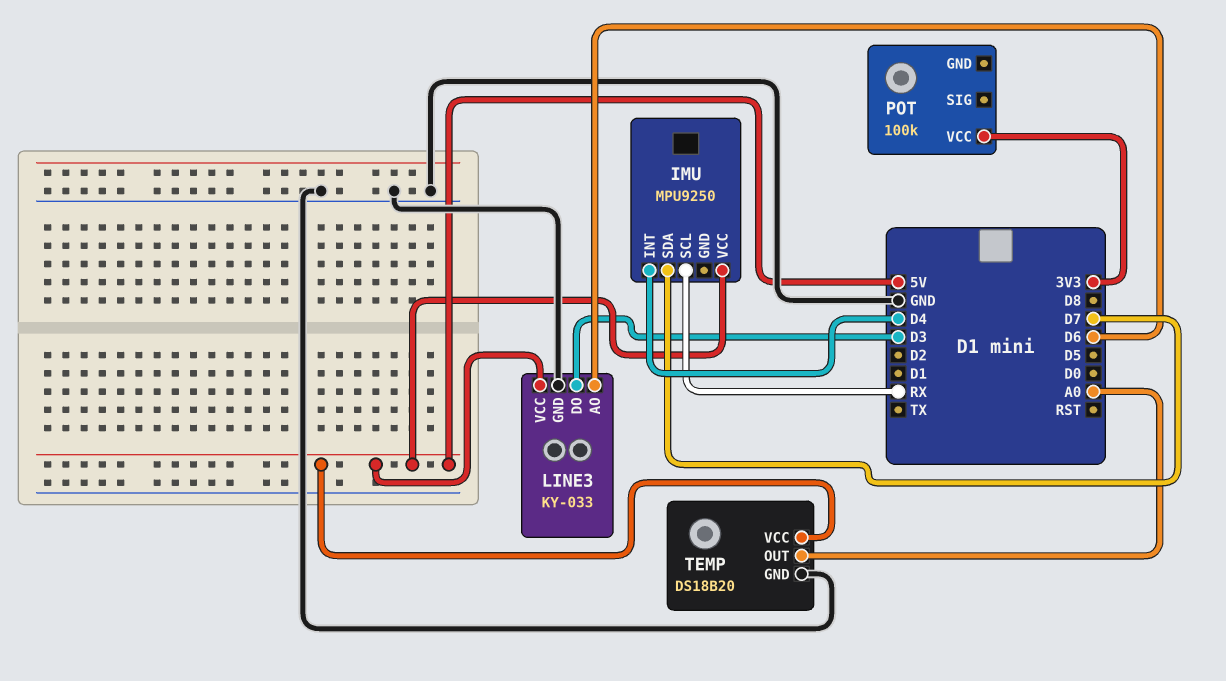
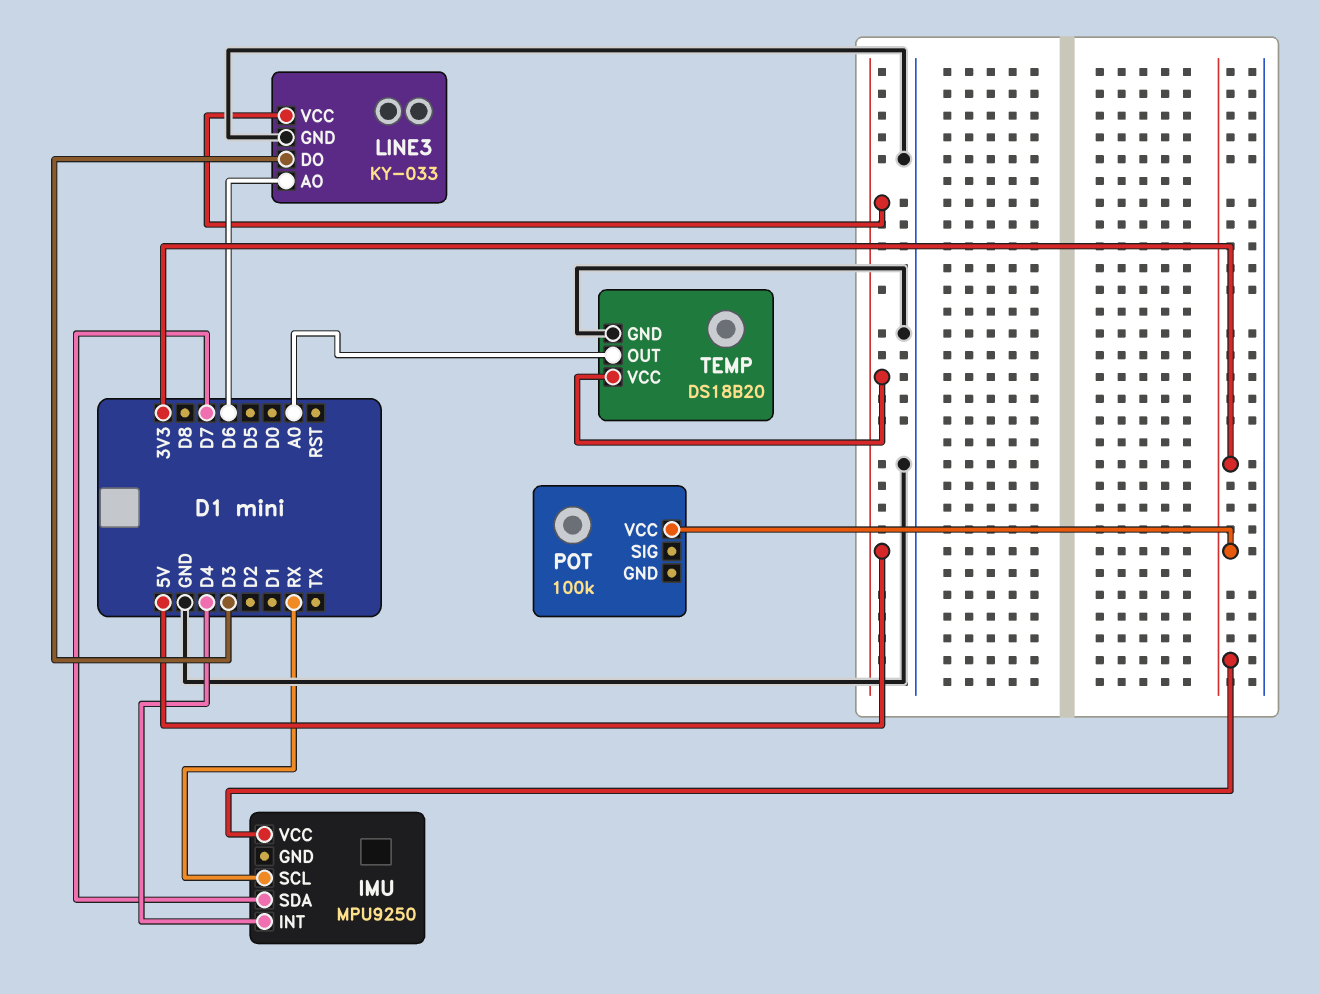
IMU pin VCC: 5V -> 3V3

